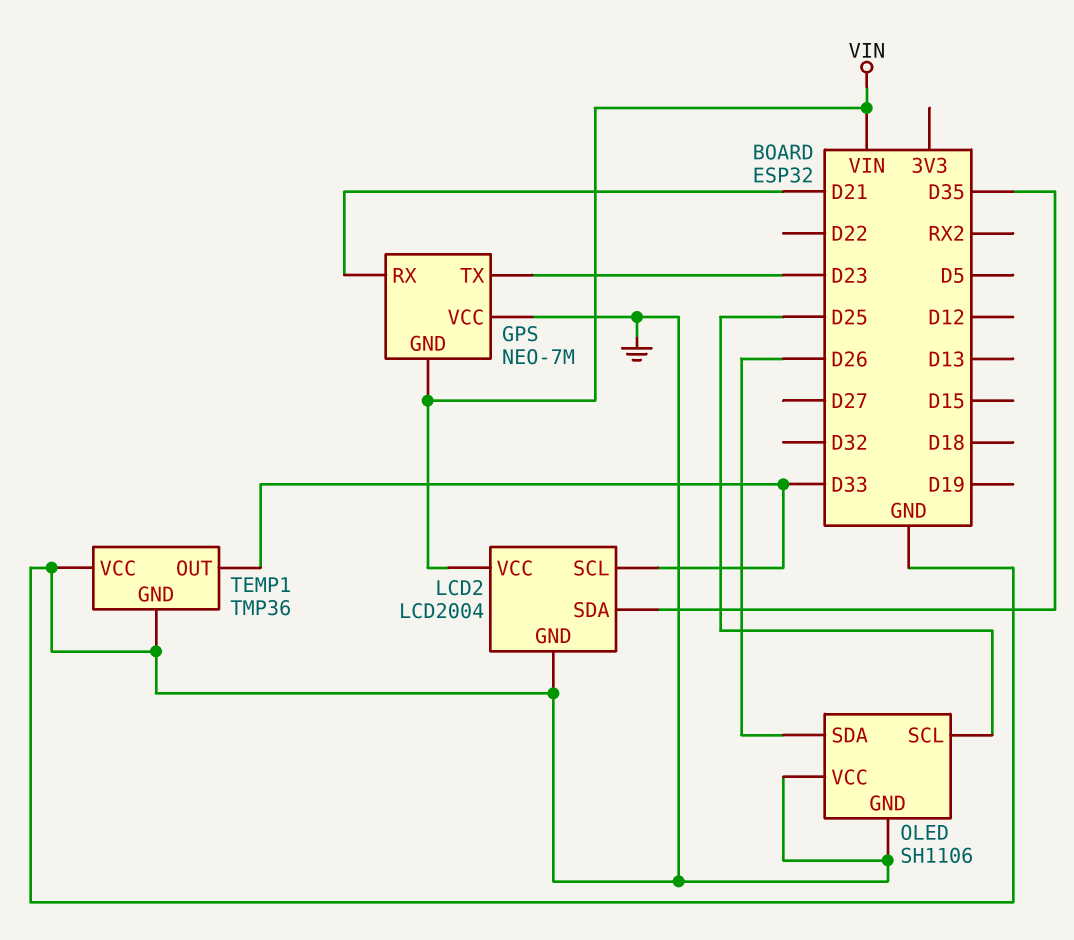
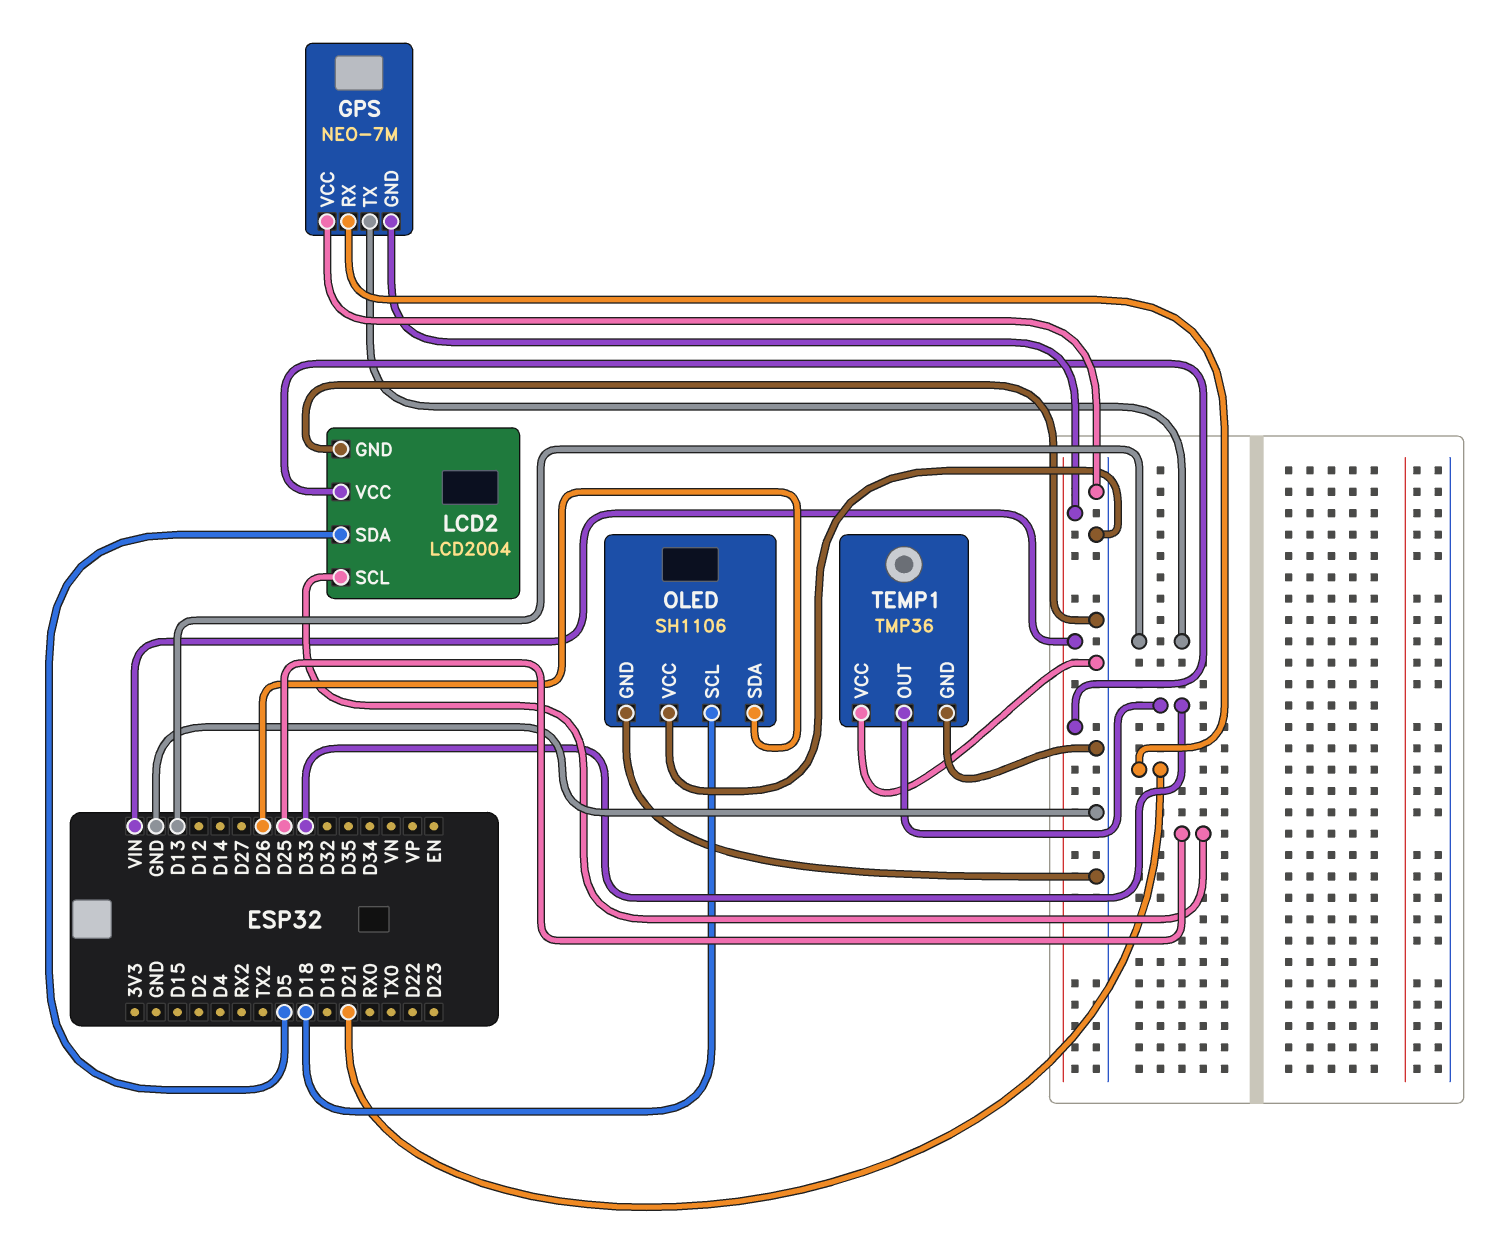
GPS pin TX: D23 -> D13
LCD2 pin SCL: D33 -> D25
LCD2 pin SDA: D35 -> D5
OLED pin SCL: D25 -> D18

